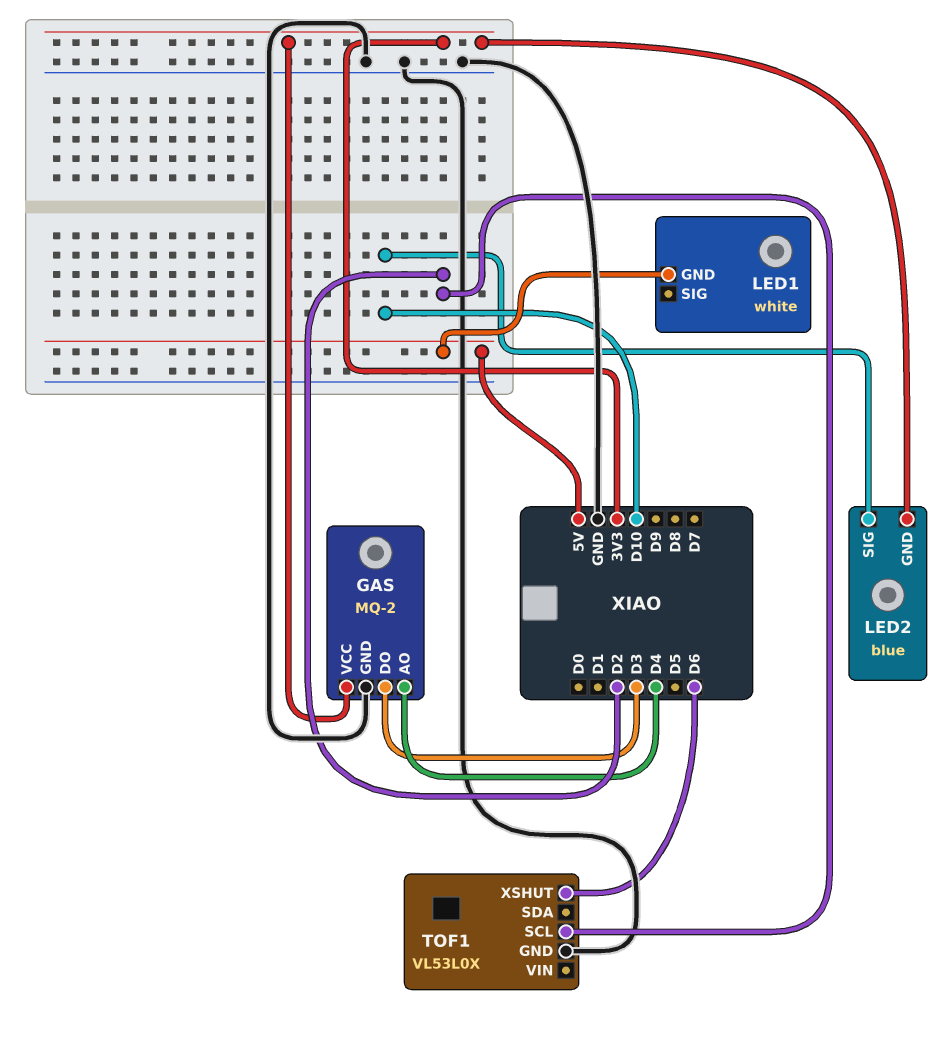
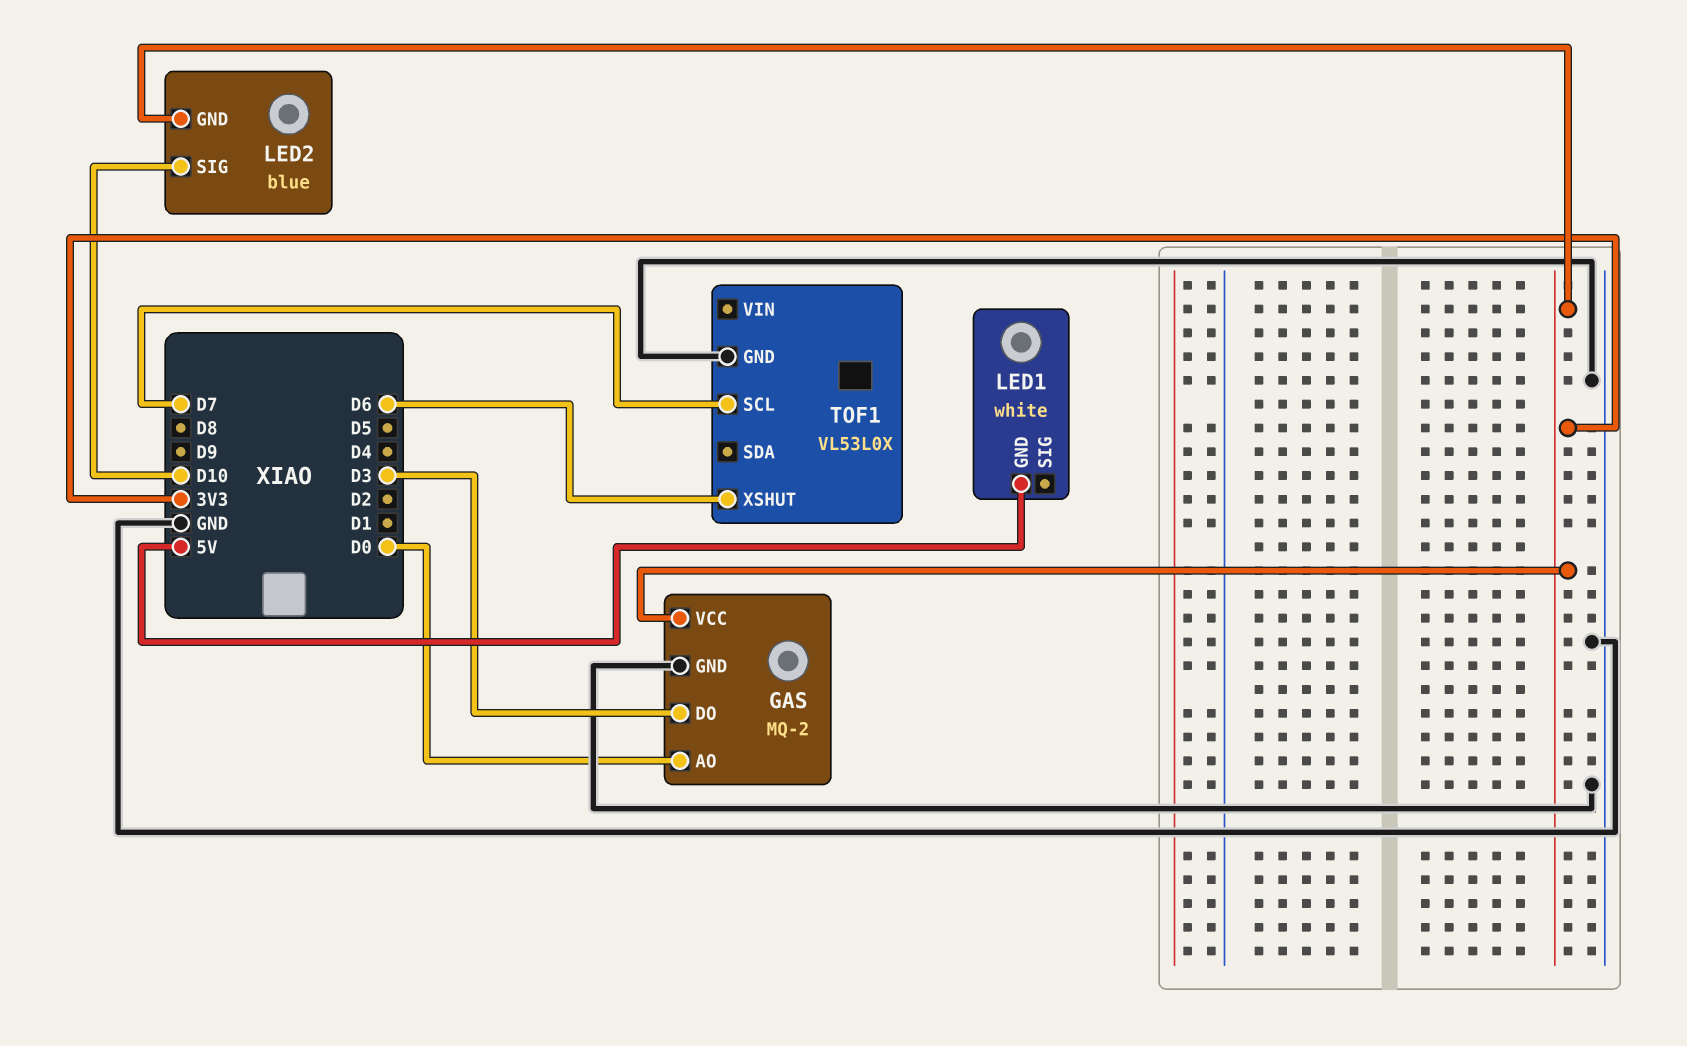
GAS pin AO: D4 -> D0
TOF1 pin SCL: D2 -> D7

